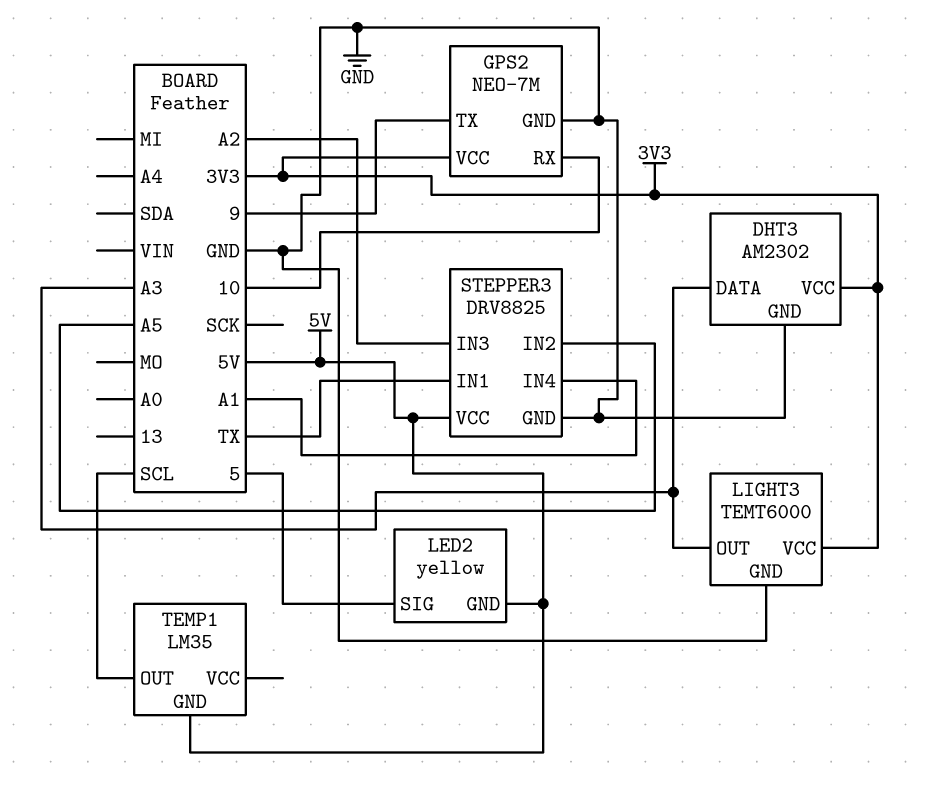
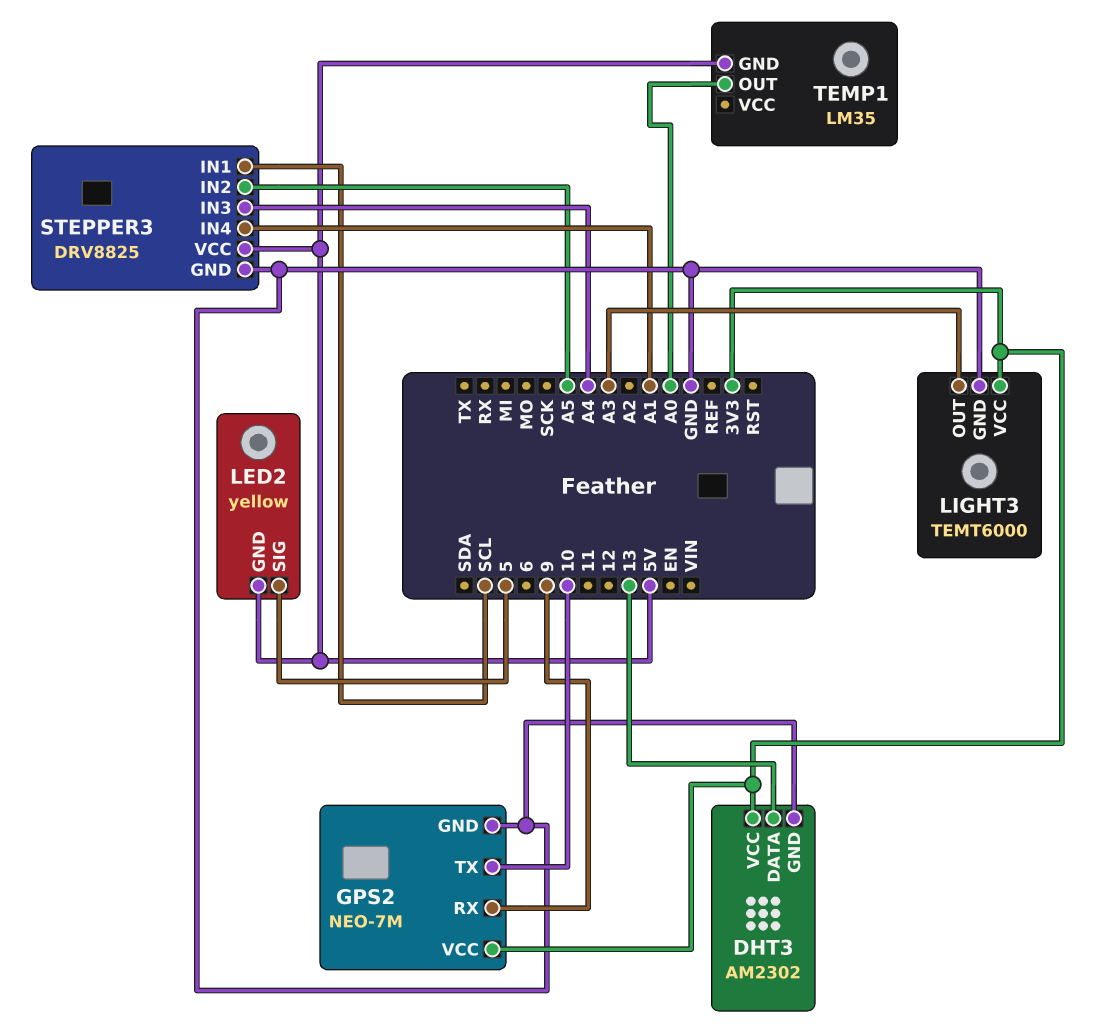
DHT3 pin DATA: A3 -> 13
GPS2 pin RX: 10 -> 9
GPS2 pin TX: 9 -> 10
STEPPER3 pin IN1: TX -> SCL
STEPPER3 pin IN3: A2 -> A4
TEMP1 pin OUT: SCL -> A0

